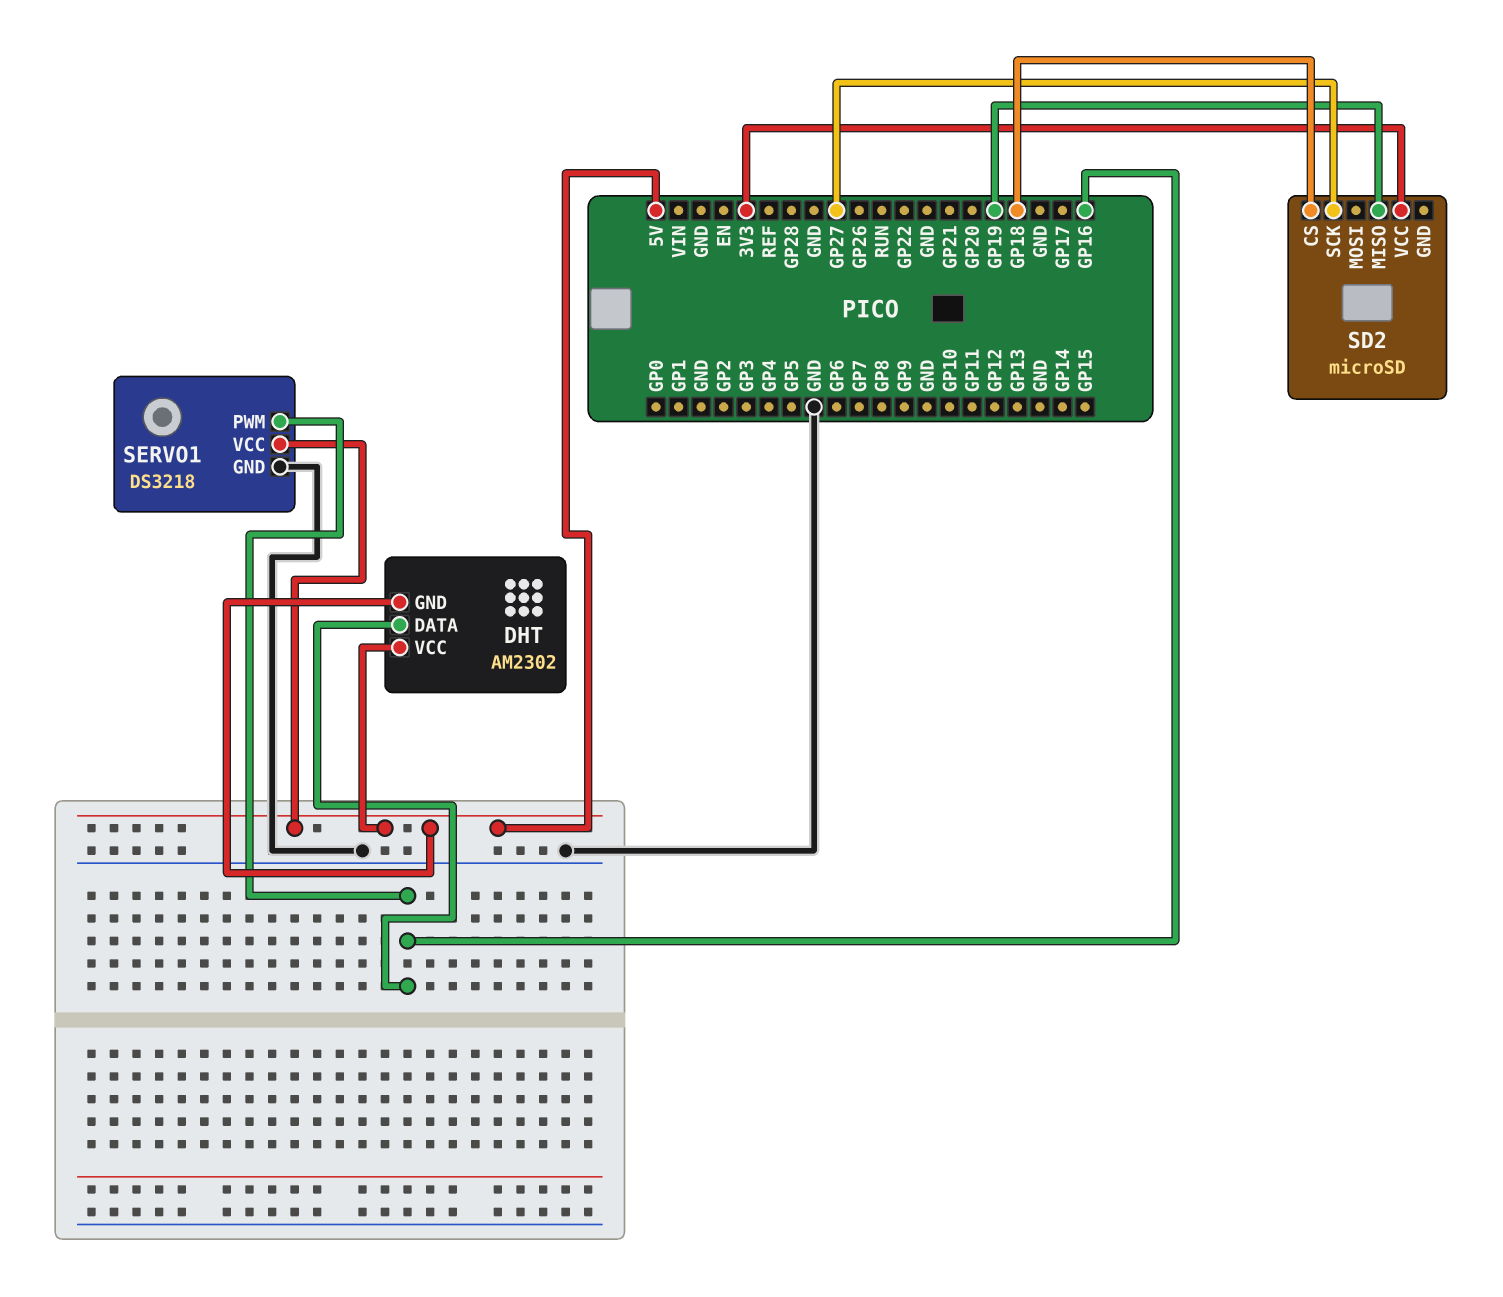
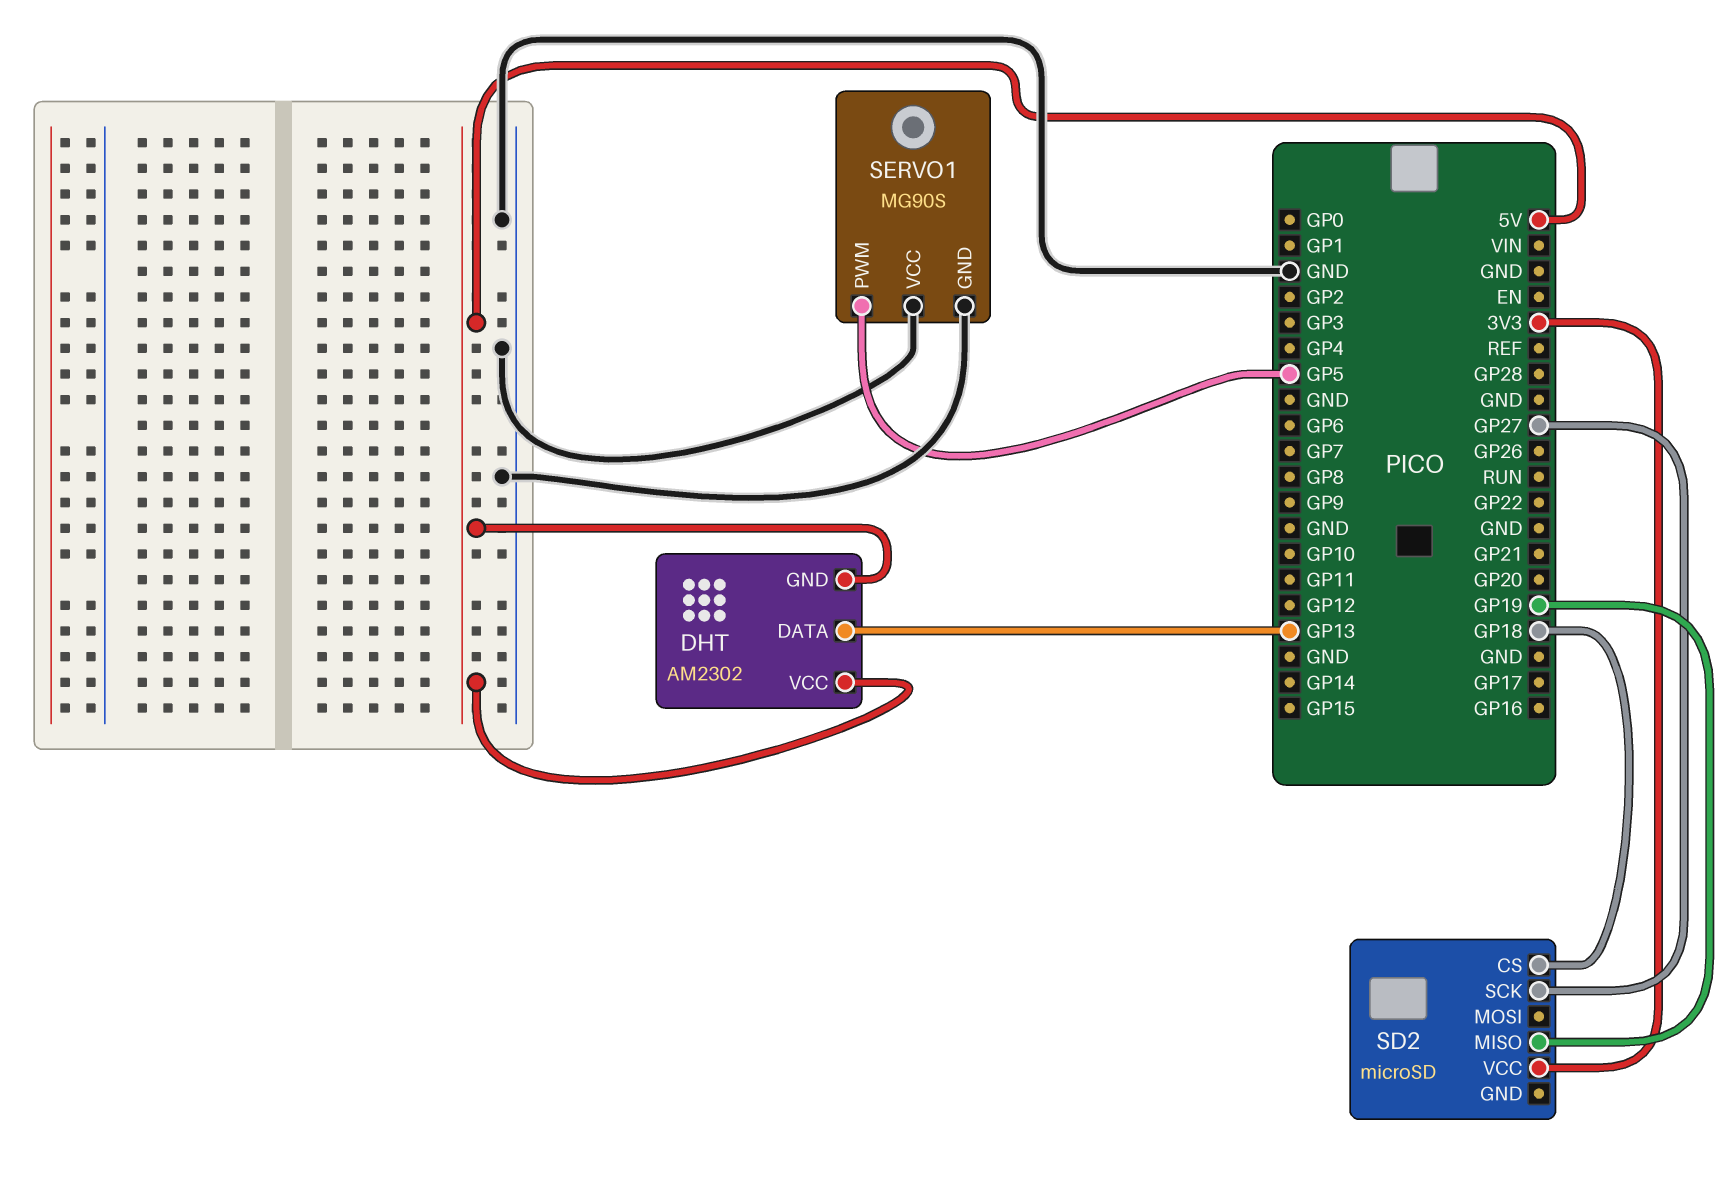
DHT pin DATA: GP16 -> GP13
SERVO1: DS3218 -> MG90S
SERVO1 pin PWM: GP16 -> GP5
SERVO1 pin VCC: 5V -> GND

